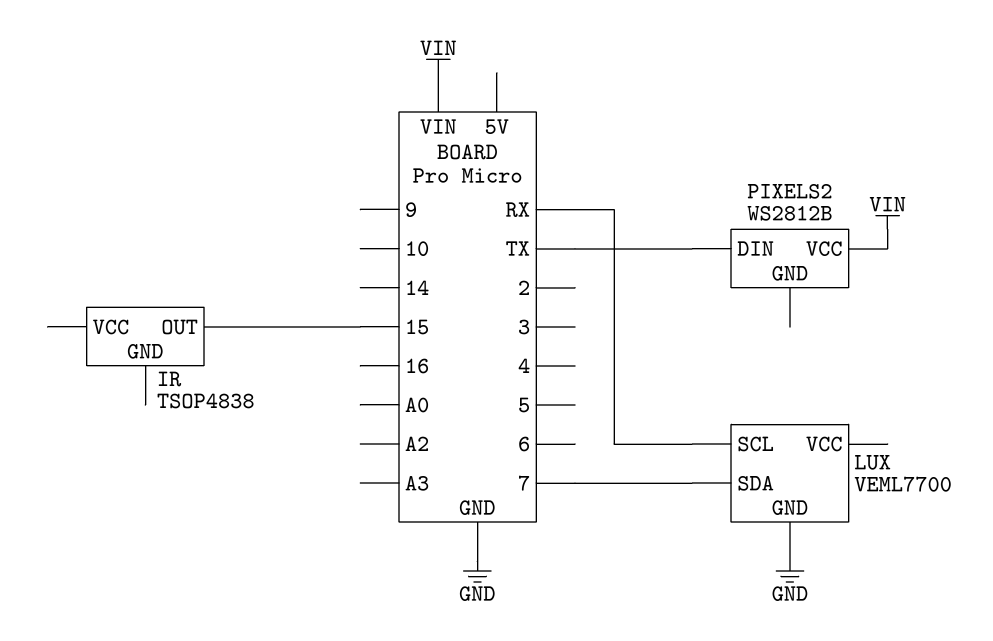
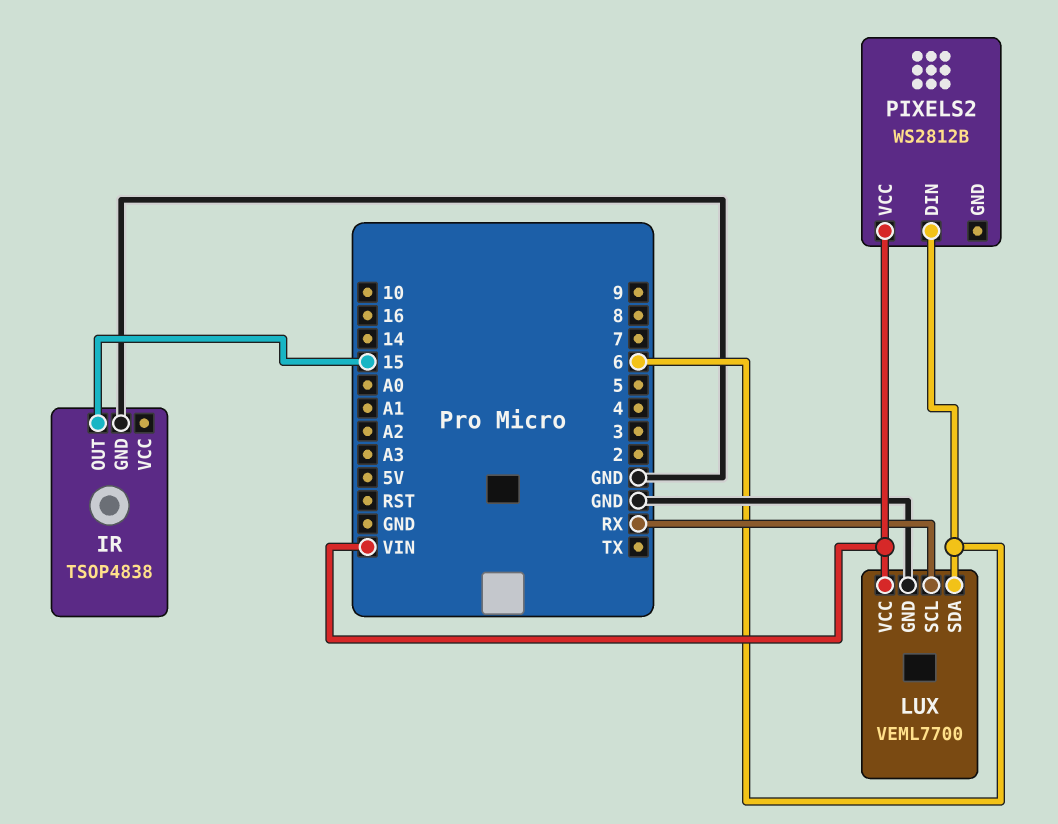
IR pin GND: none -> GND
LUX pin SDA: 7 -> 6
LUX pin VCC: none -> VIN
PIXELS2 pin DIN: TX -> 6

